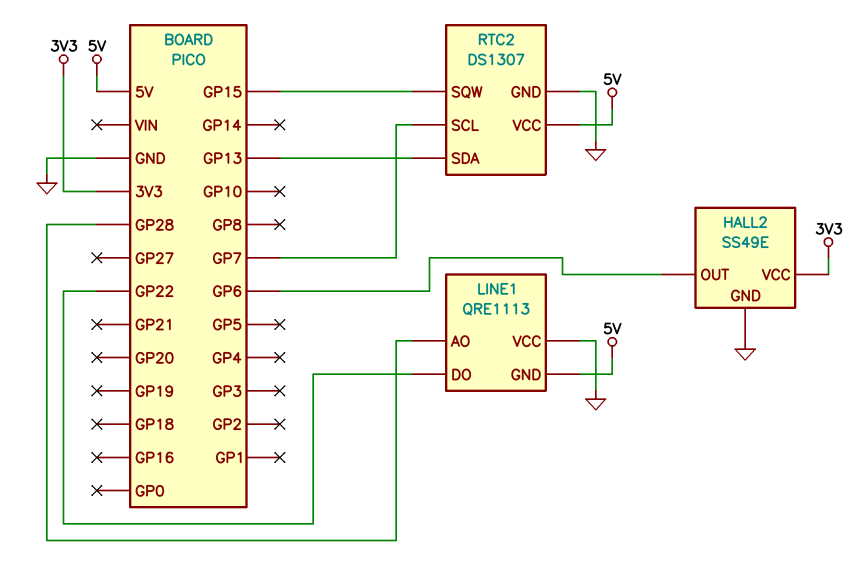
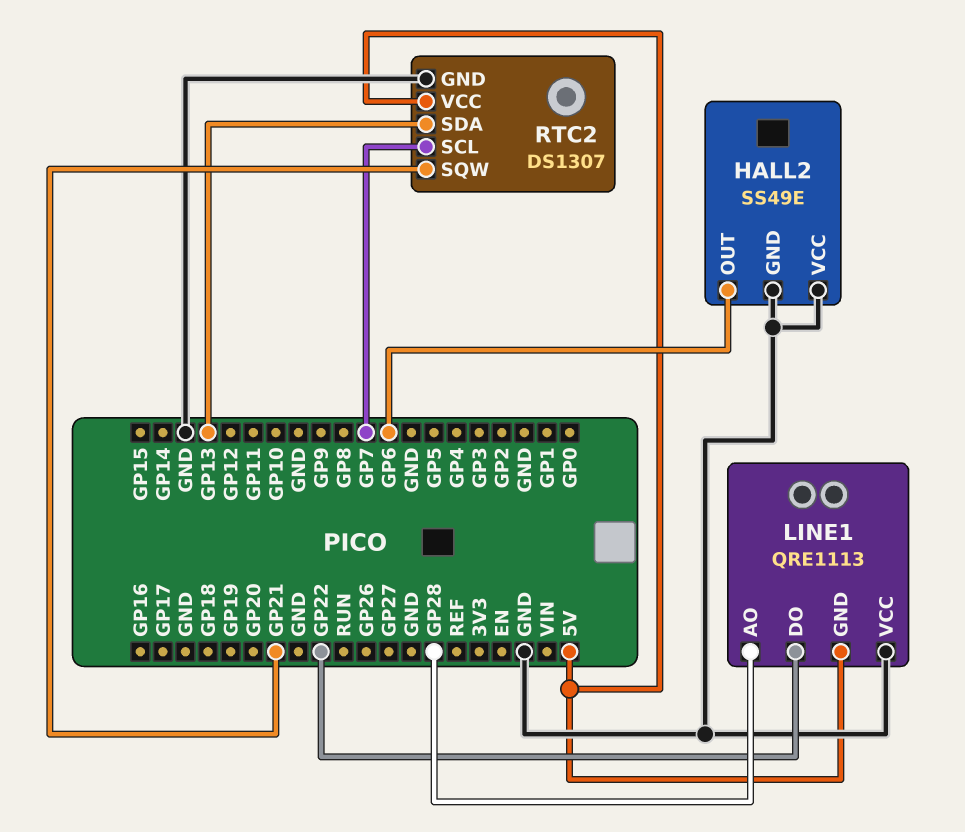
HALL2 pin VCC: 3V3 -> GND
RTC2 pin SQW: GP15 -> GP21

